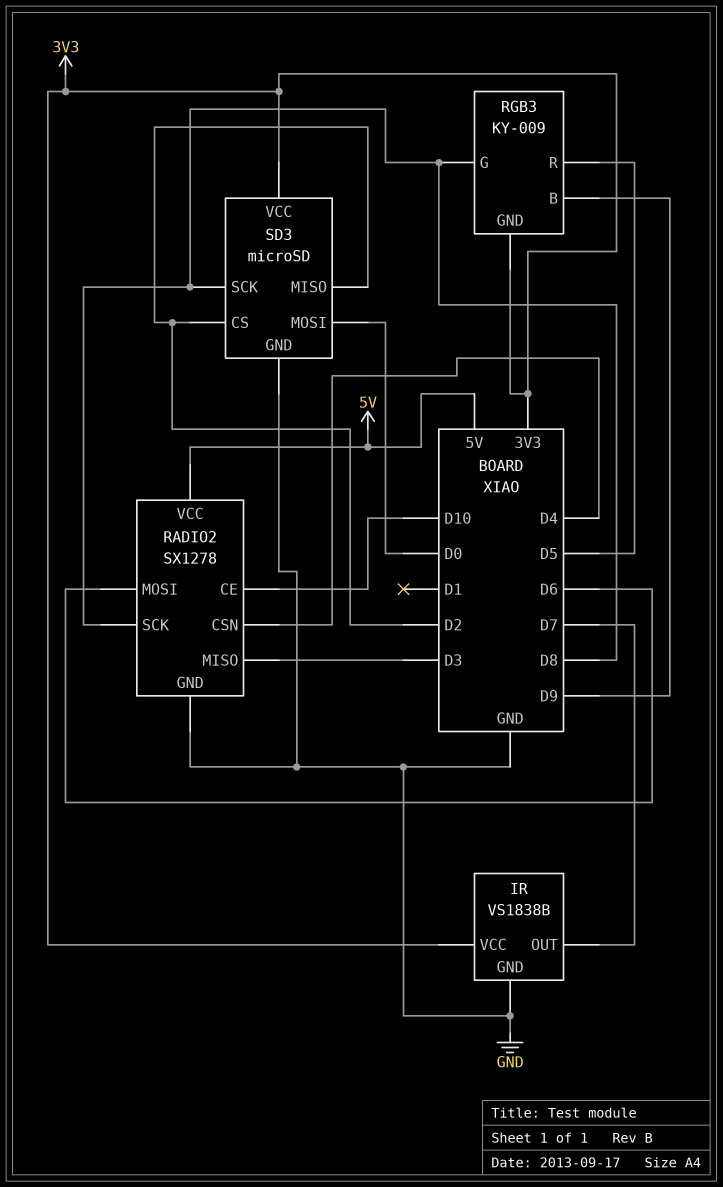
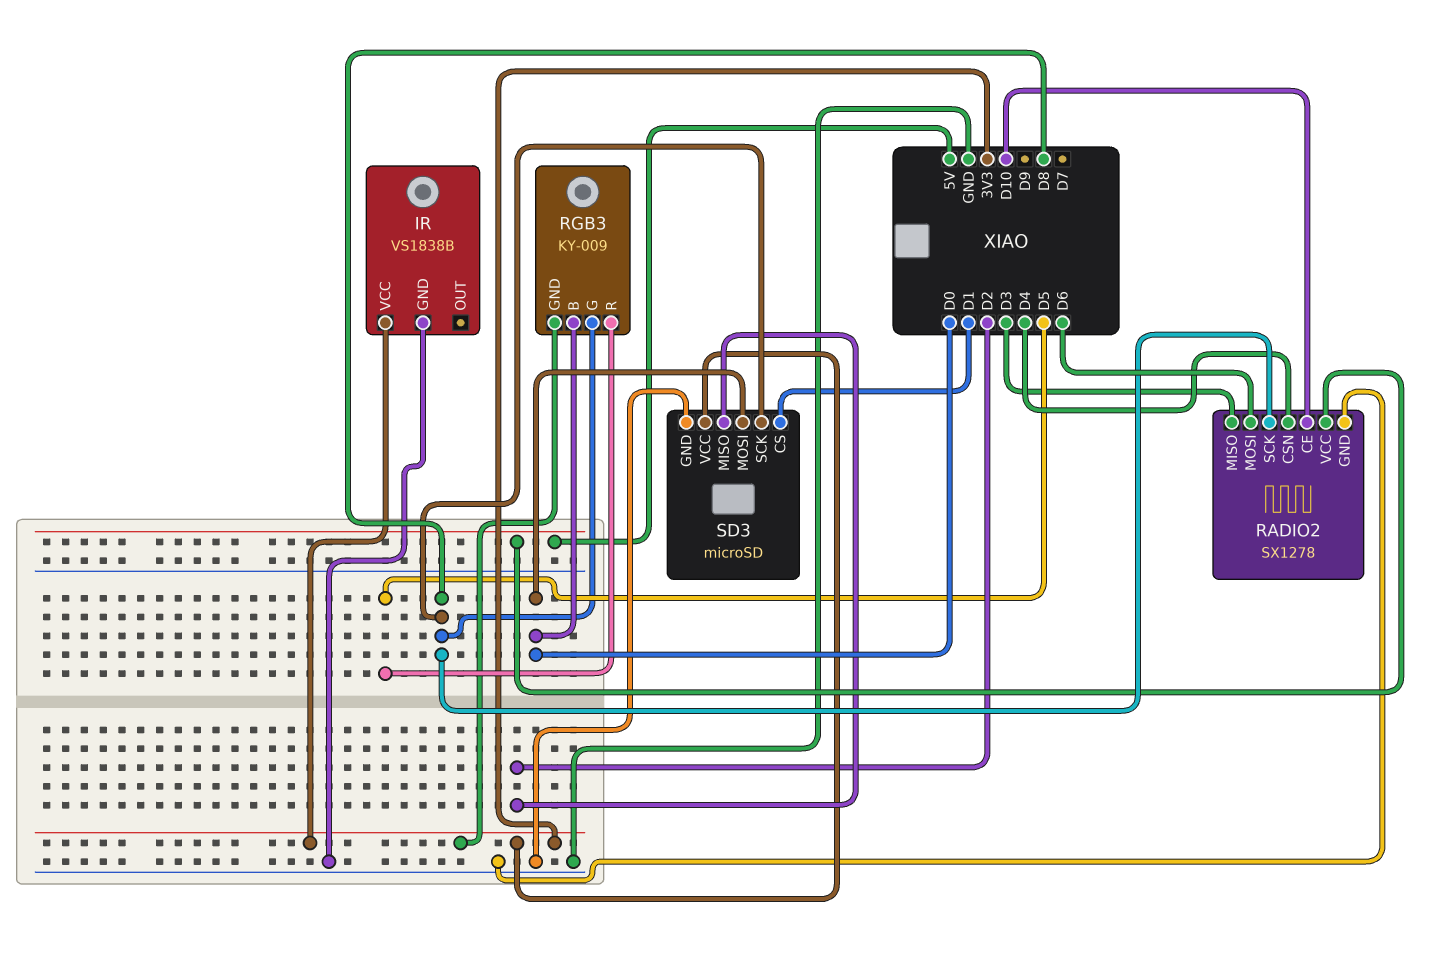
IR pin OUT: D7 -> none
RGB3 pin B: D9 -> D0
SD3 pin CS: D2 -> D1

